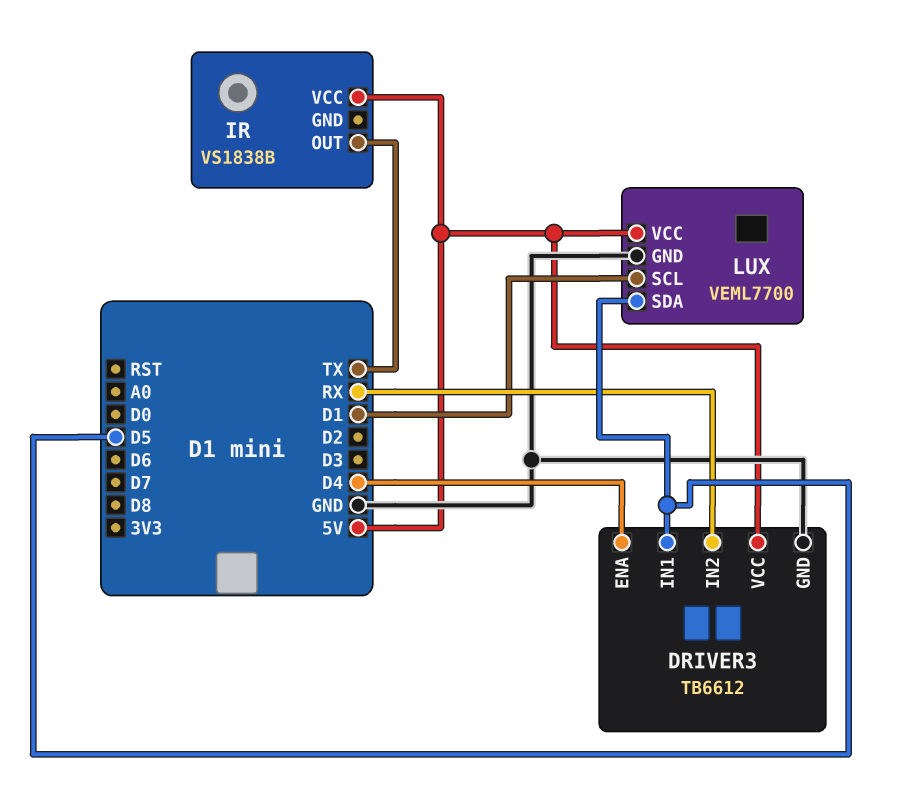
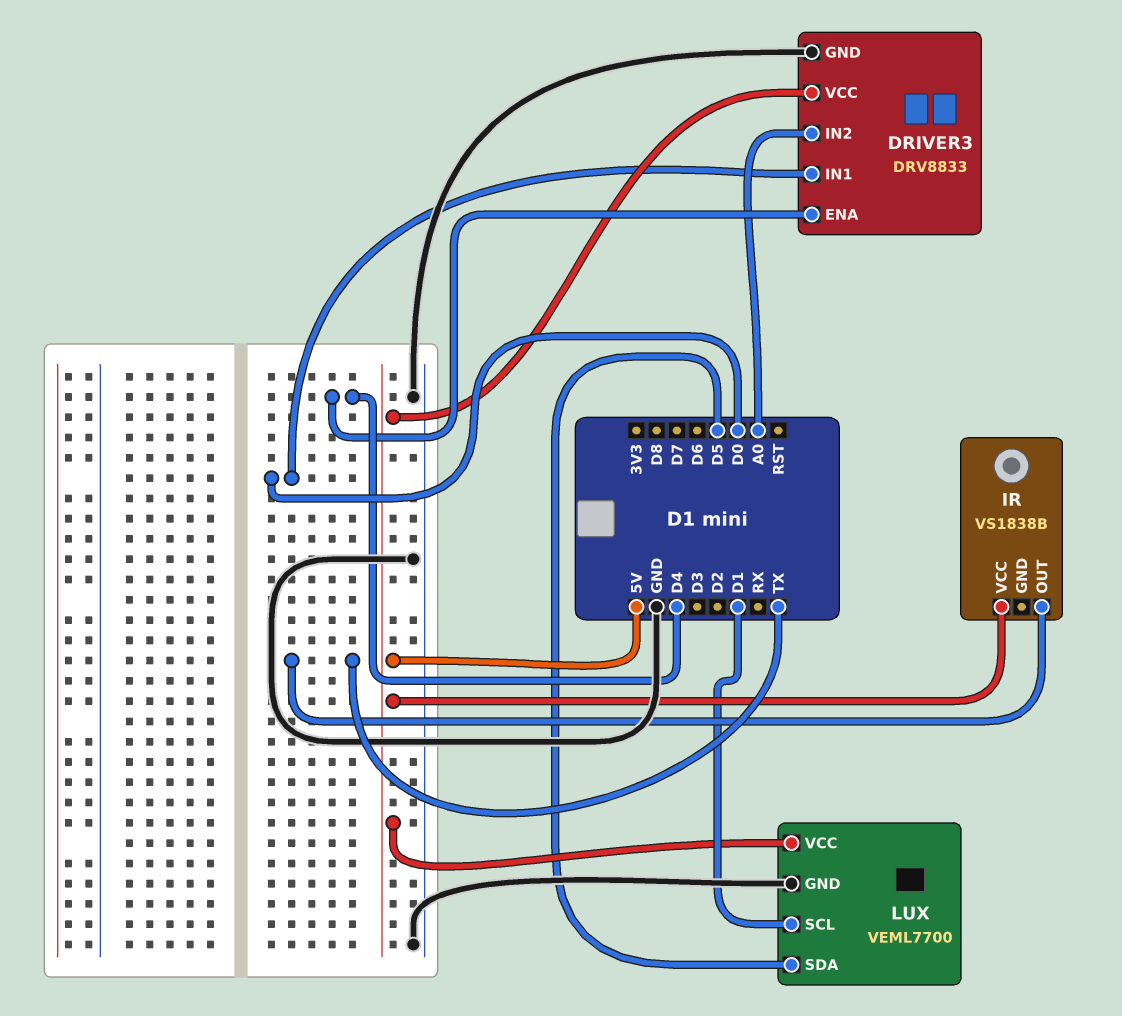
DRIVER3: TB6612 -> DRV8833
DRIVER3 pin IN1: D5 -> D0
DRIVER3 pin IN2: RX -> A0

